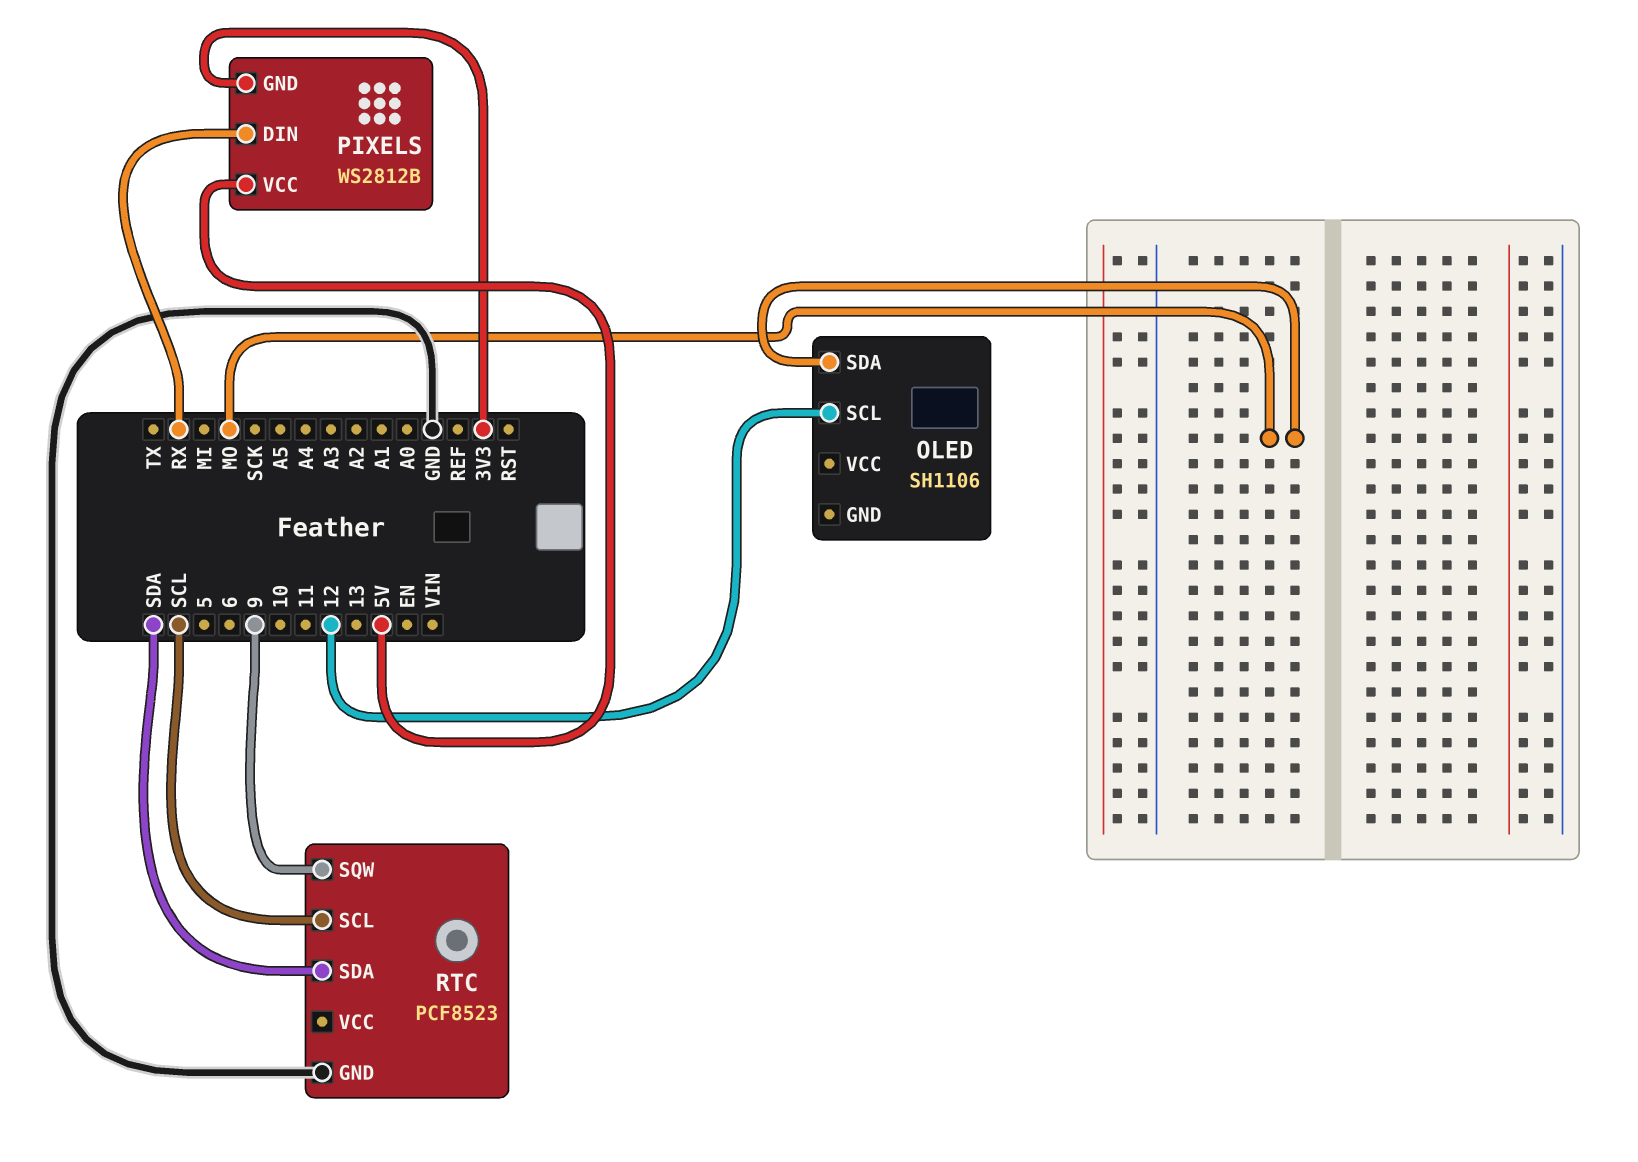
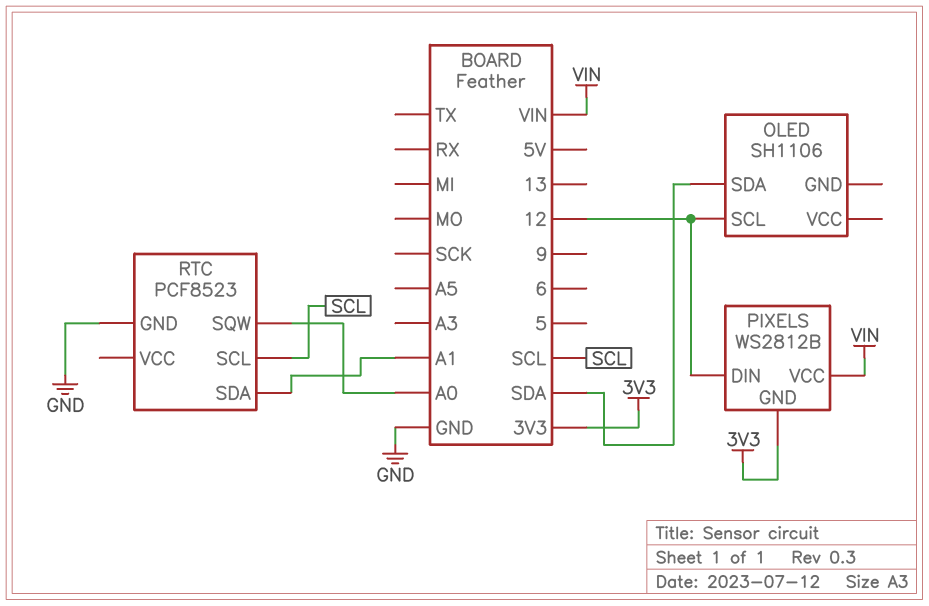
OLED pin SDA: MO -> SDA
PIXELS pin DIN: RX -> 12
PIXELS pin VCC: 5V -> VIN
RTC pin SDA: SDA -> A1
RTC pin SQW: 9 -> A0

